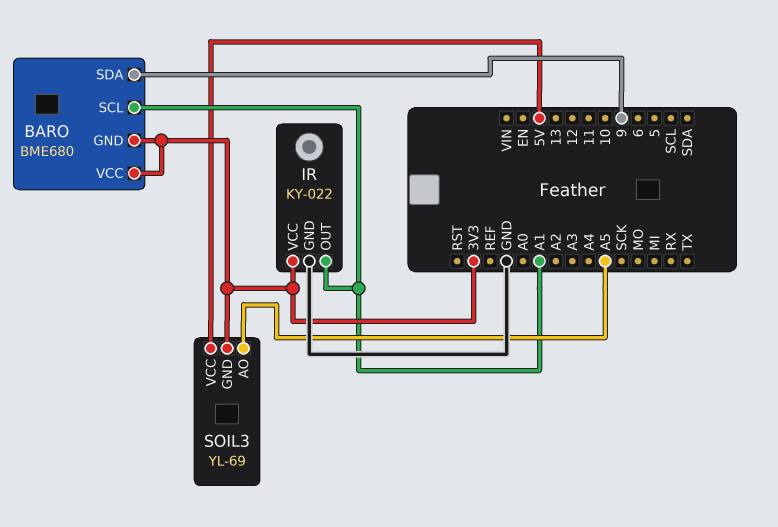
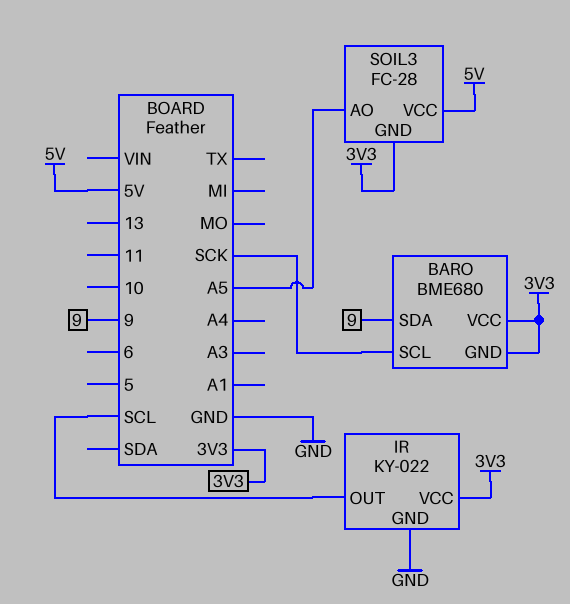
BARO pin SCL: A1 -> SCK
IR pin OUT: A1 -> SCL
SOIL3: YL-69 -> FC-28

